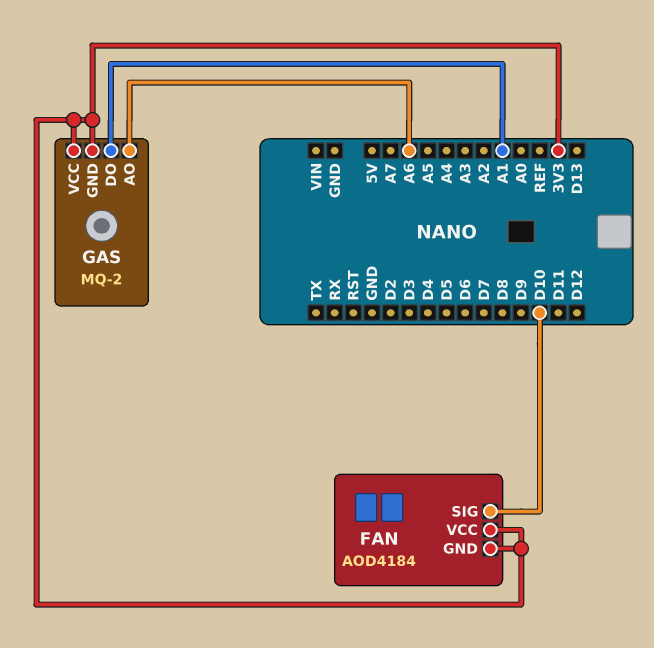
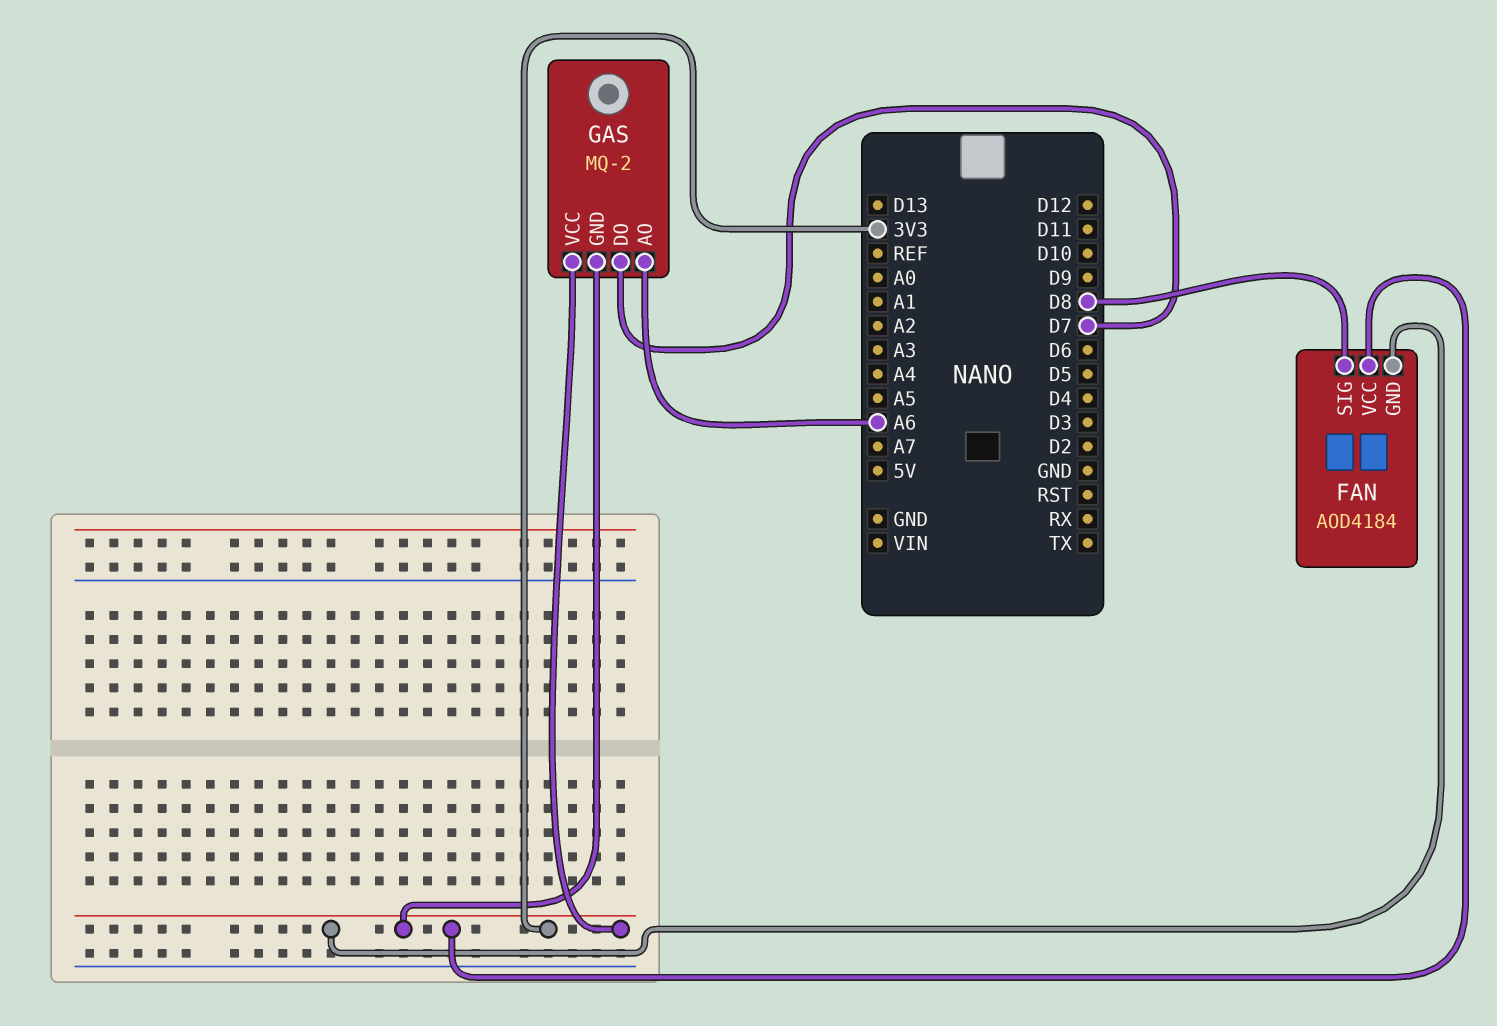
FAN pin SIG: D10 -> D8
GAS pin DO: A1 -> D7

